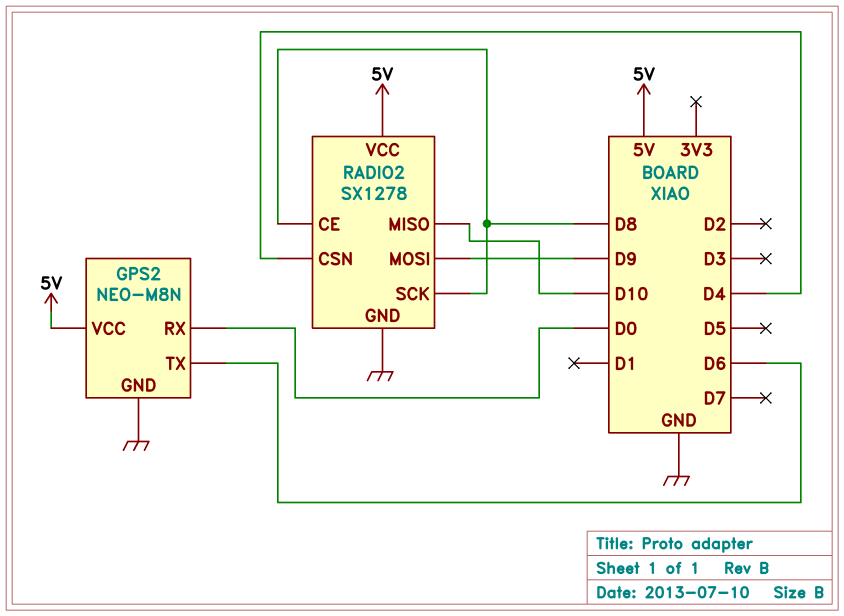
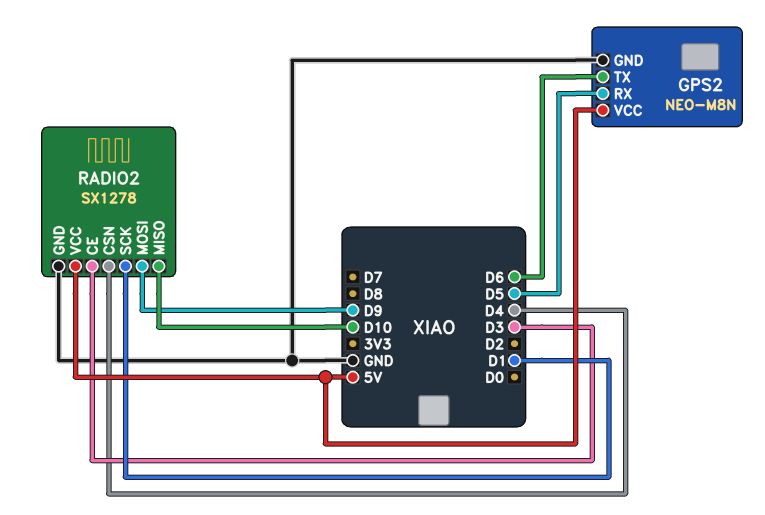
GPS2 pin RX: D0 -> D5
RADIO2 pin CE: D8 -> D3
RADIO2 pin SCK: D8 -> D1

